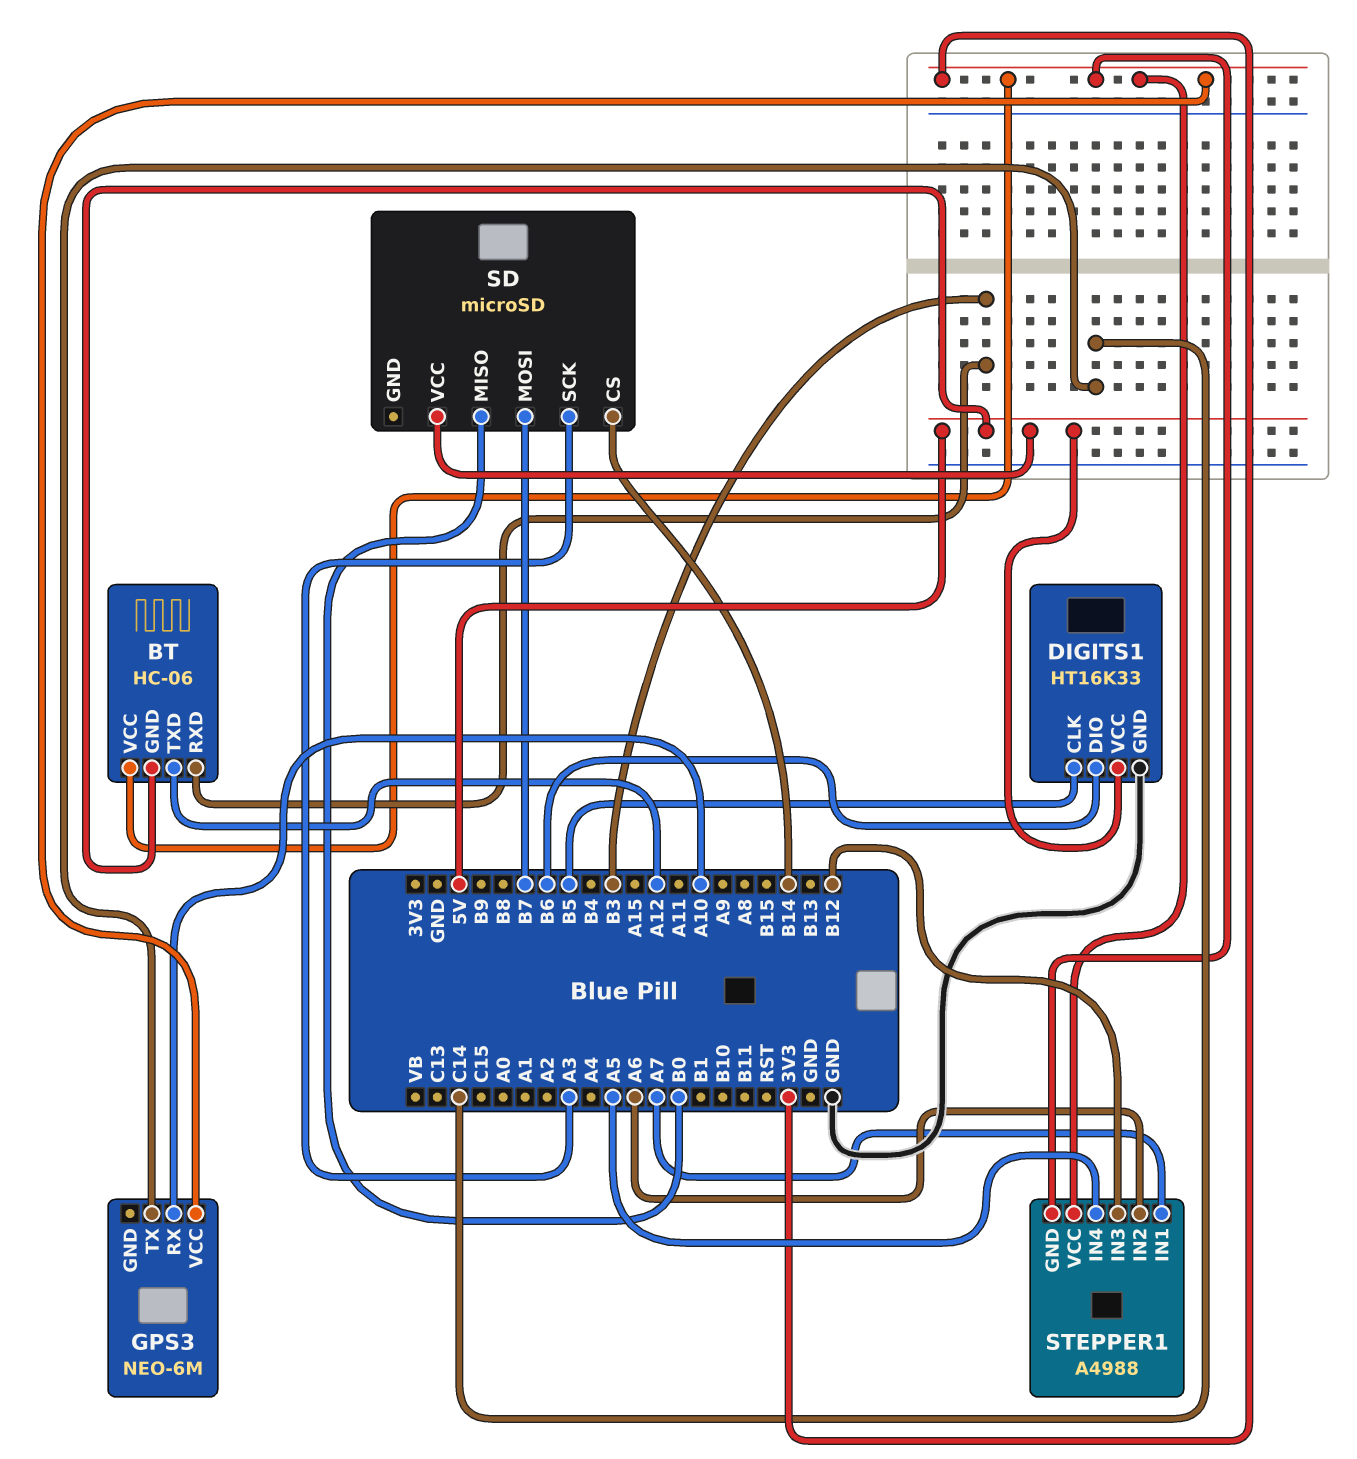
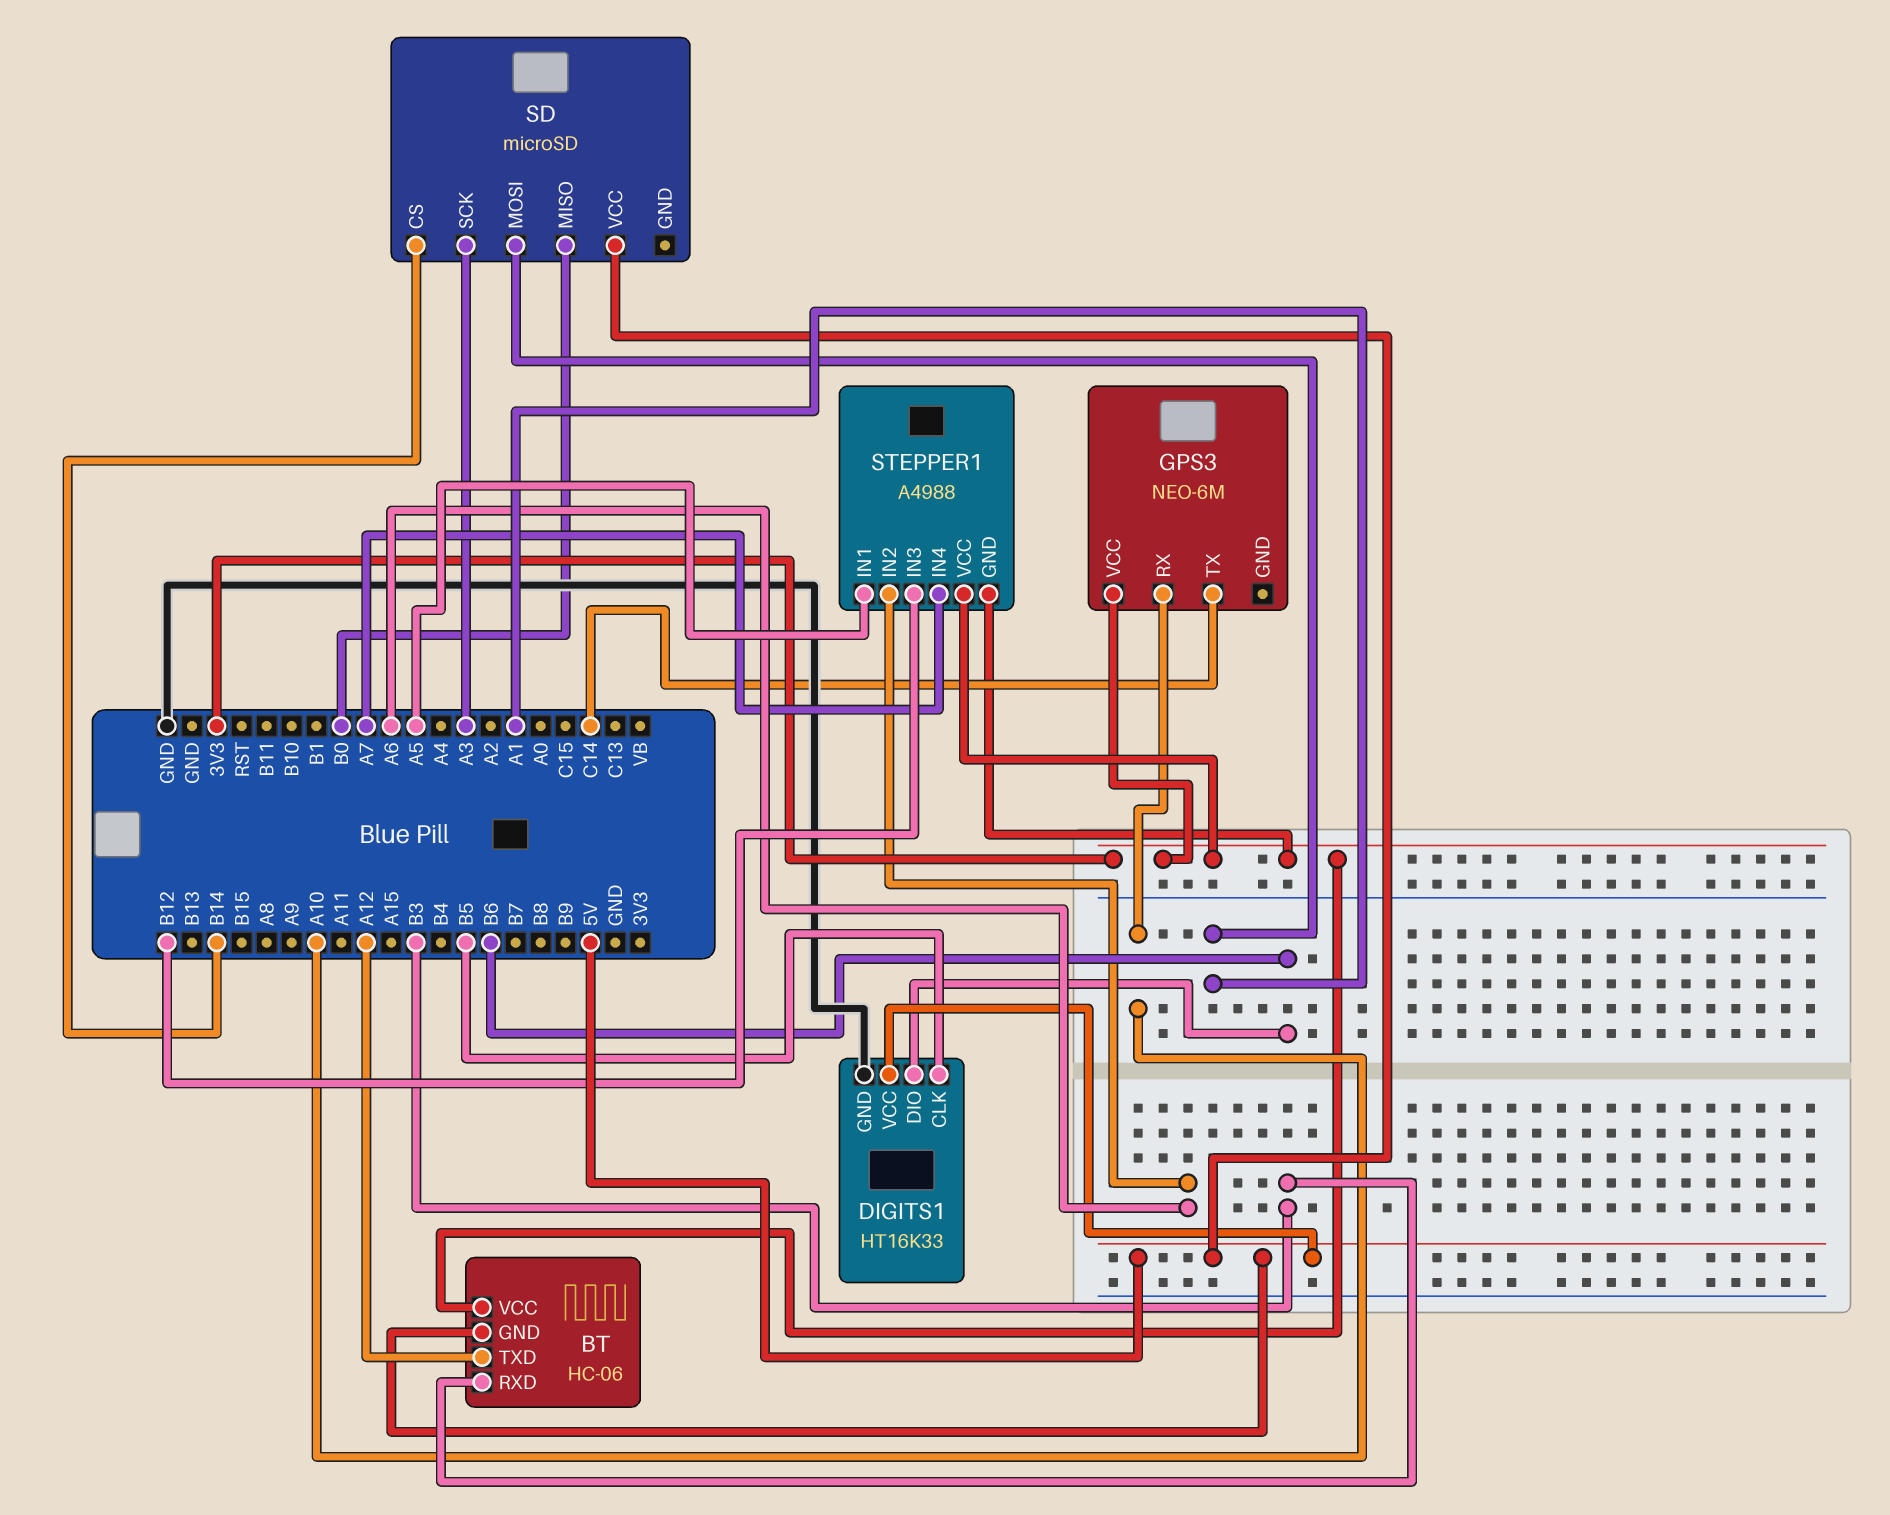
SD pin MOSI: B7 -> A1
STEPPER1 pin IN1: A7 -> A5
STEPPER1 pin IN4: A5 -> A7

